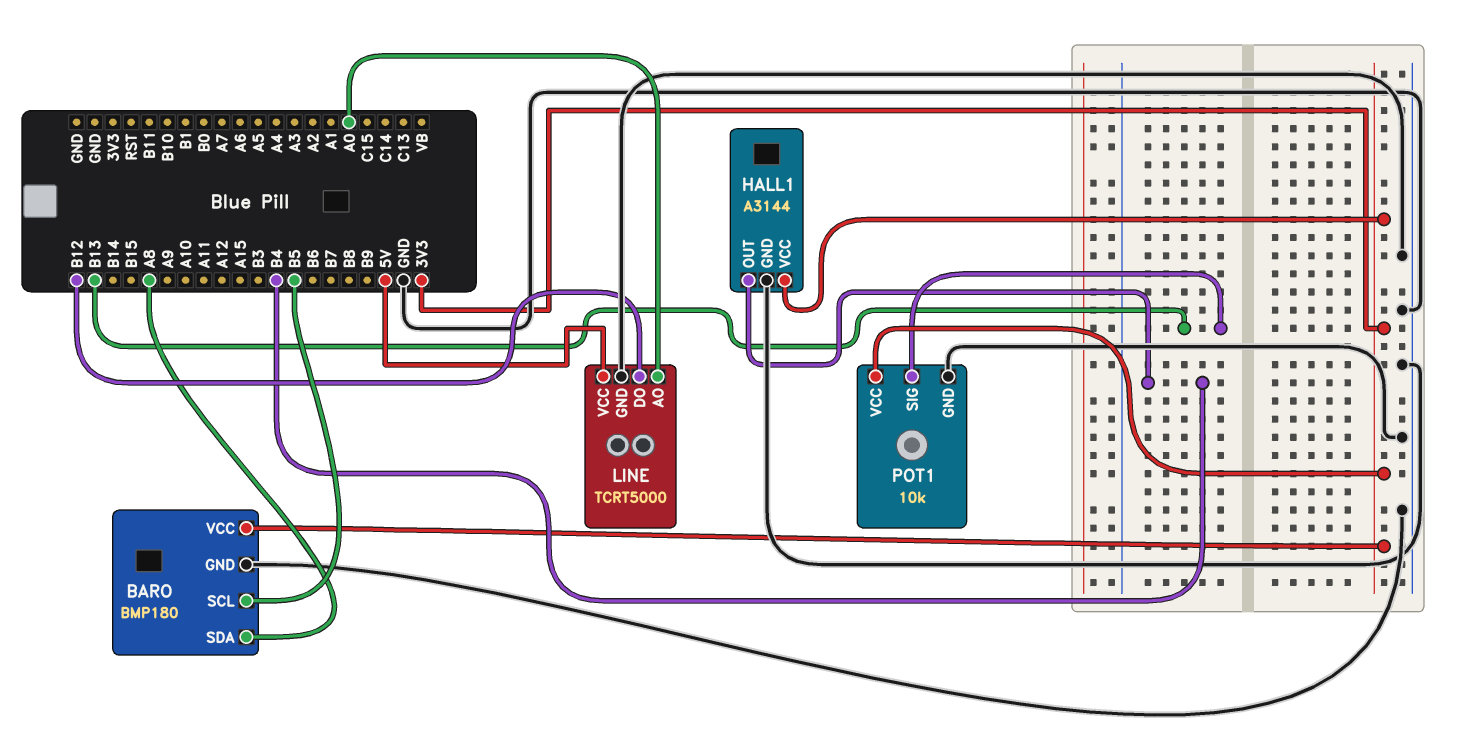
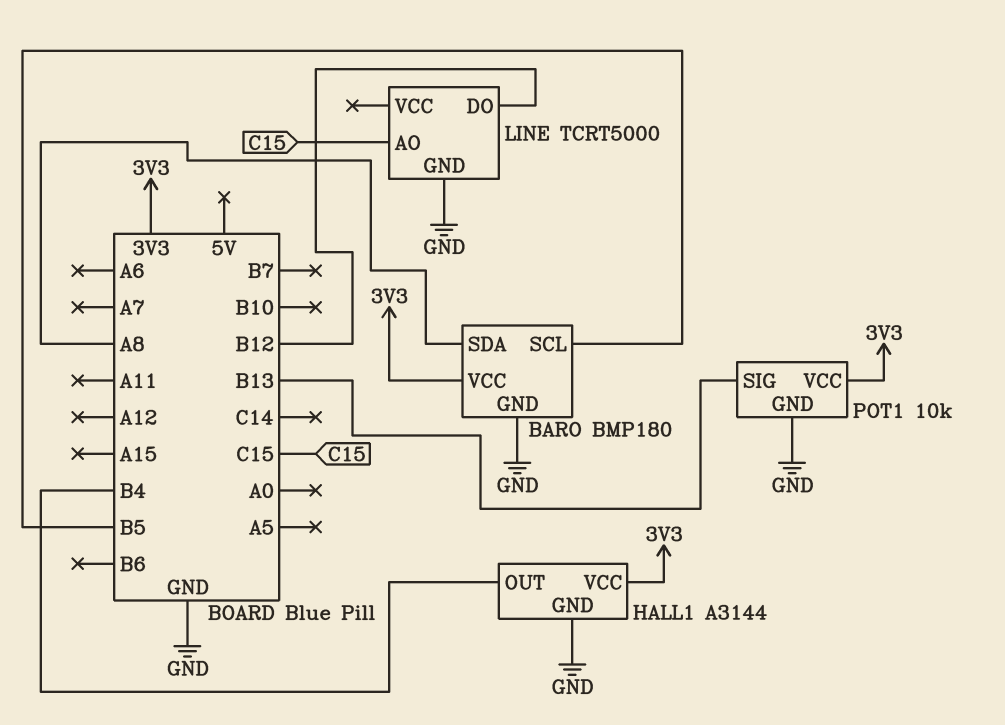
LINE pin AO: A0 -> C15
LINE pin VCC: 5V -> none

